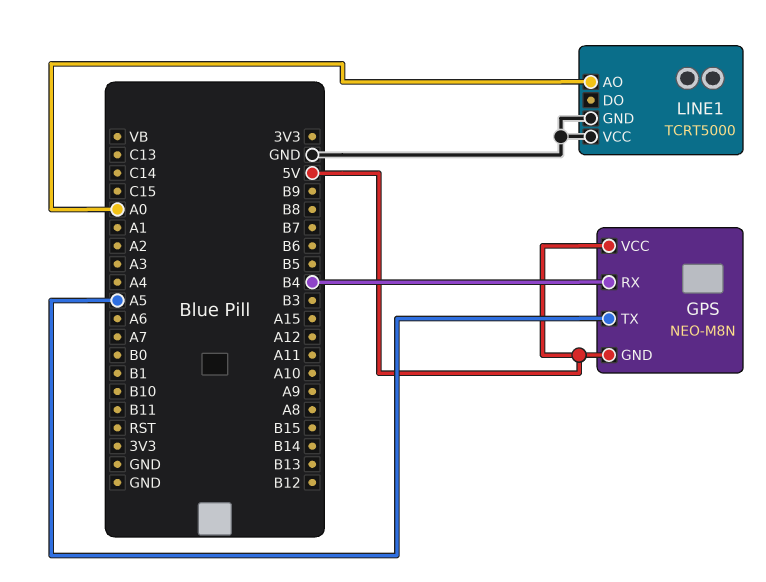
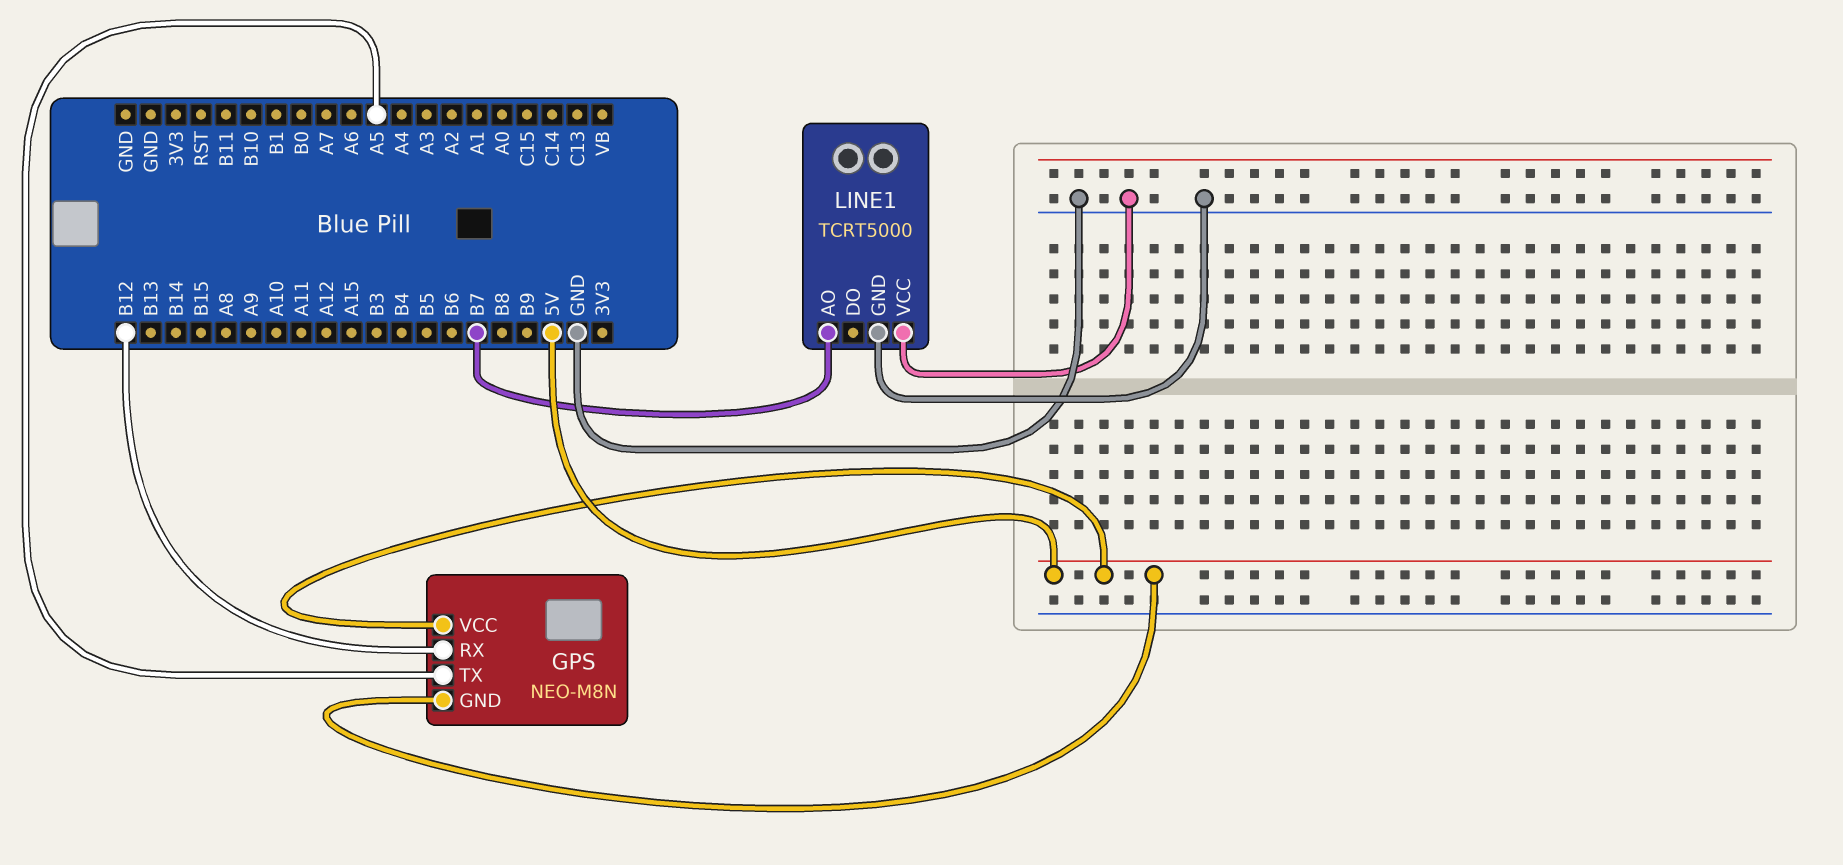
GPS pin RX: B4 -> B12
LINE1 pin AO: A0 -> B7

